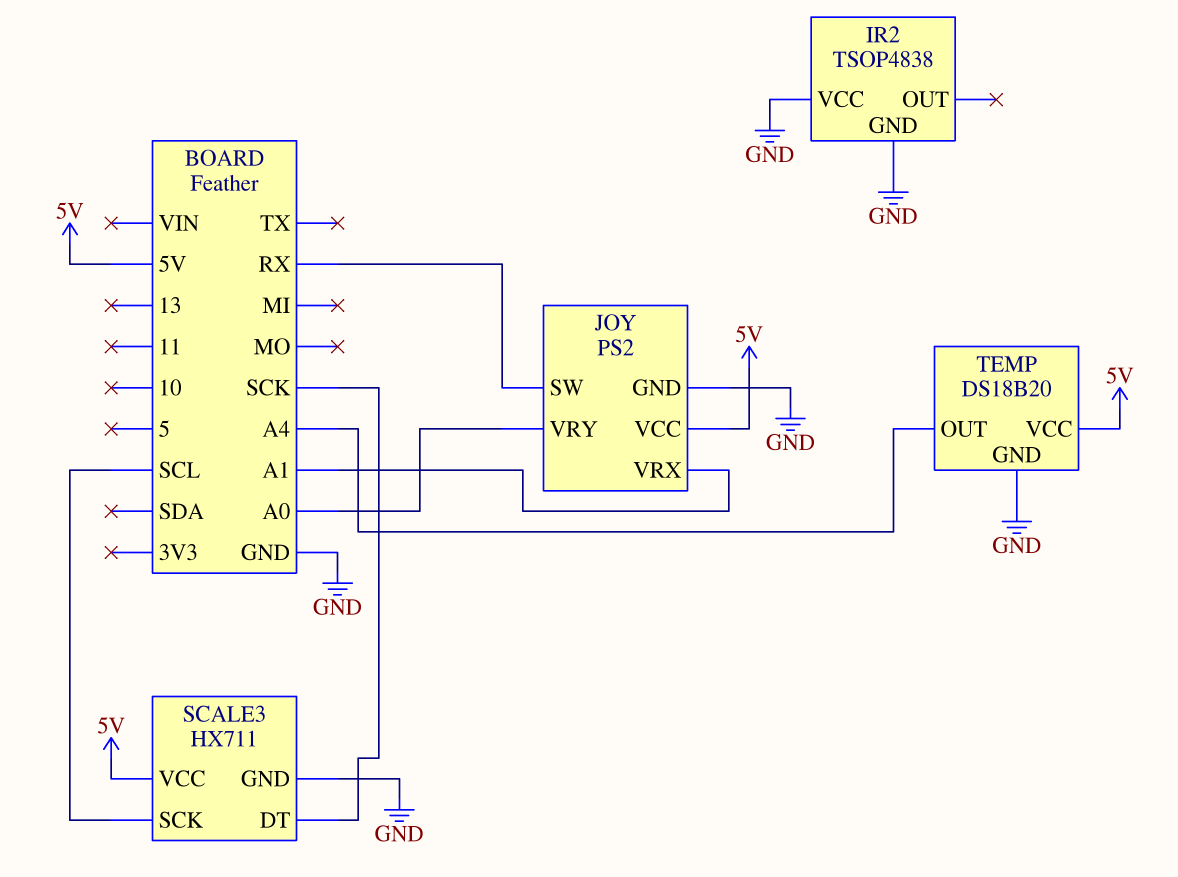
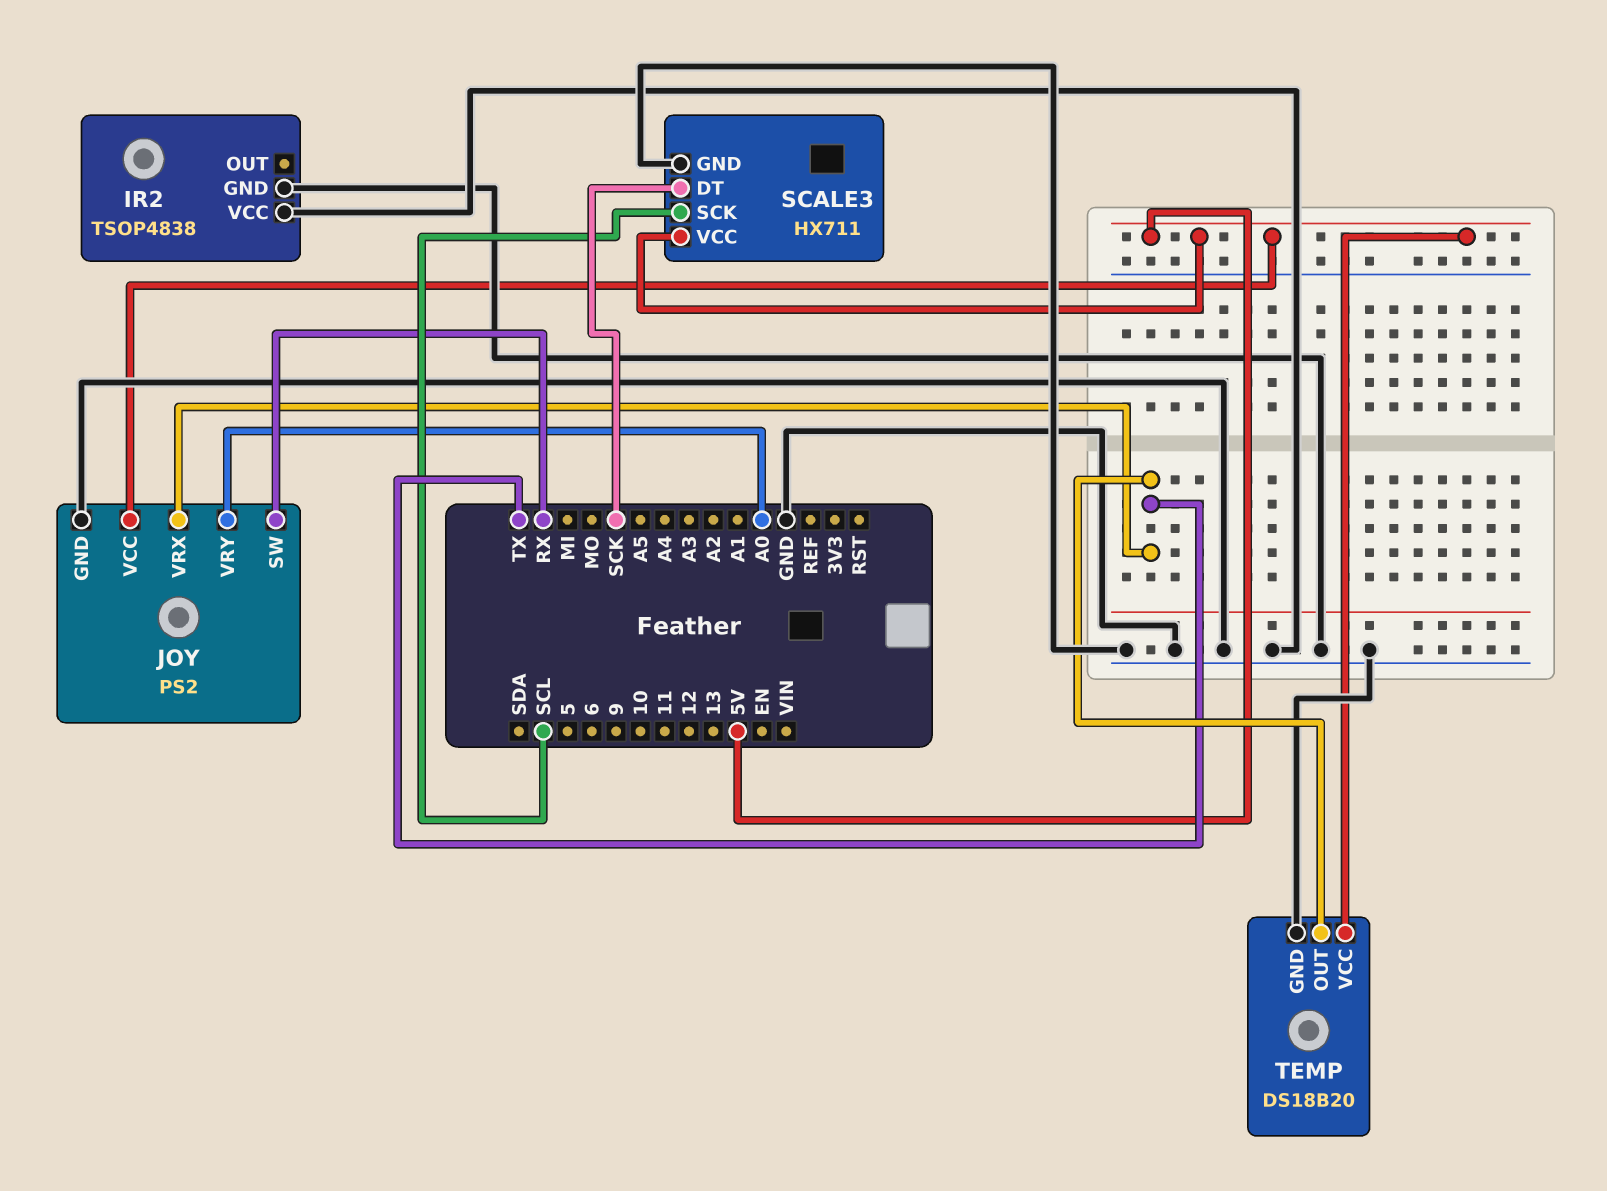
JOY pin VRX: A1 -> TX
TEMP pin OUT: A4 -> TX

